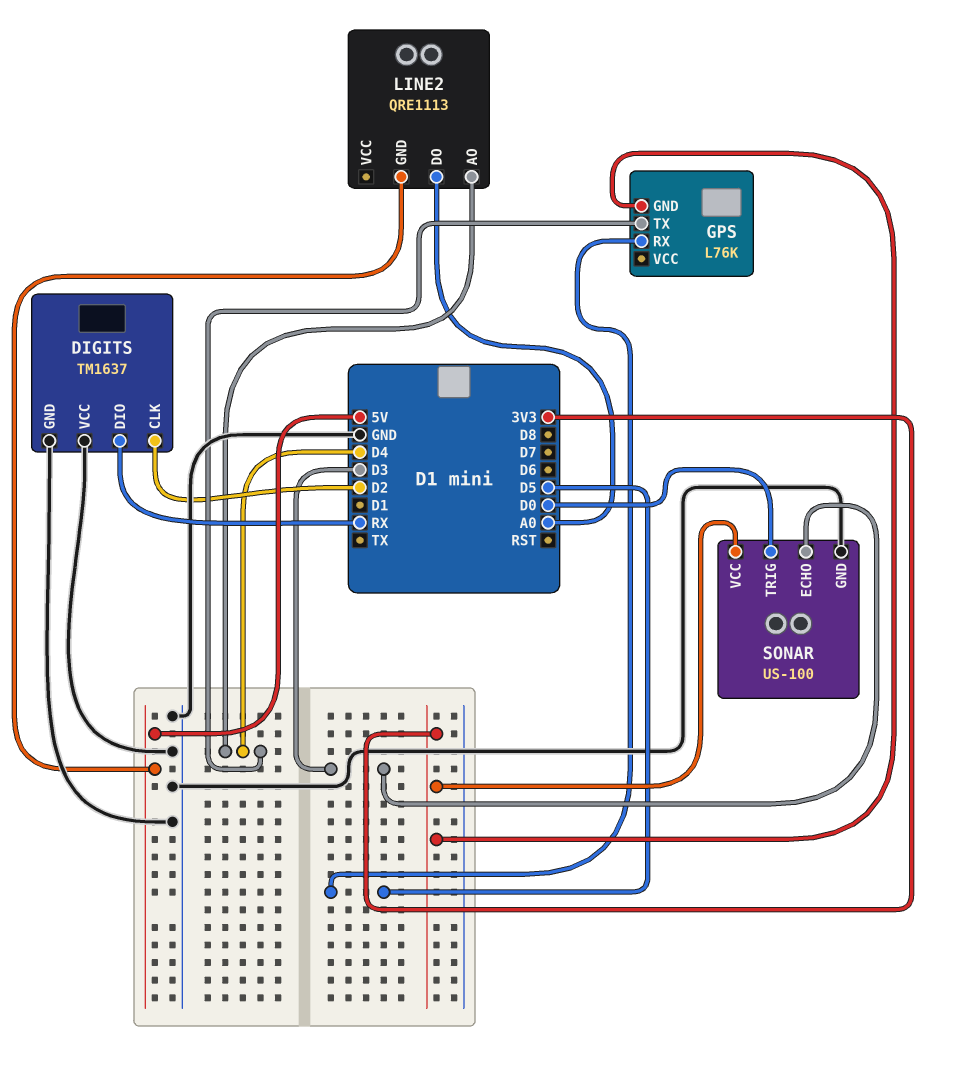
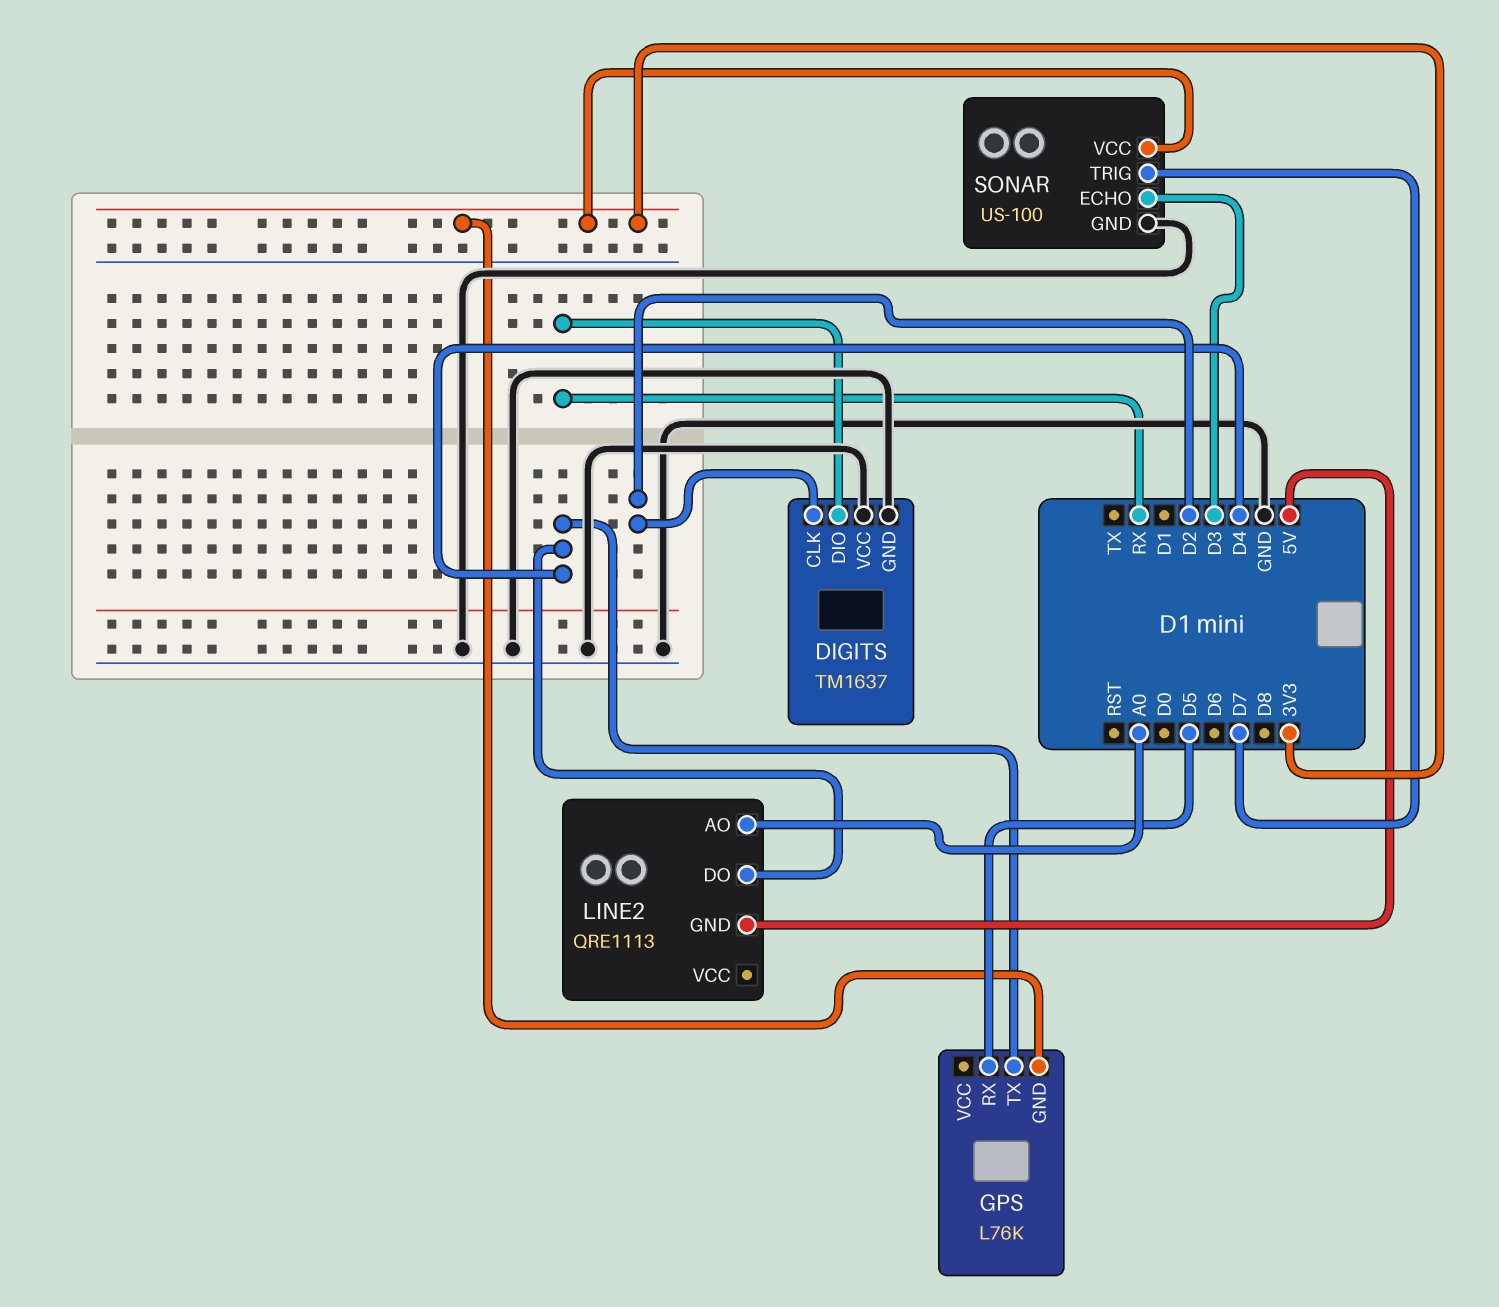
LINE2 pin AO: D4 -> A0
LINE2 pin DO: A0 -> D4
SONAR pin TRIG: D0 -> D7

